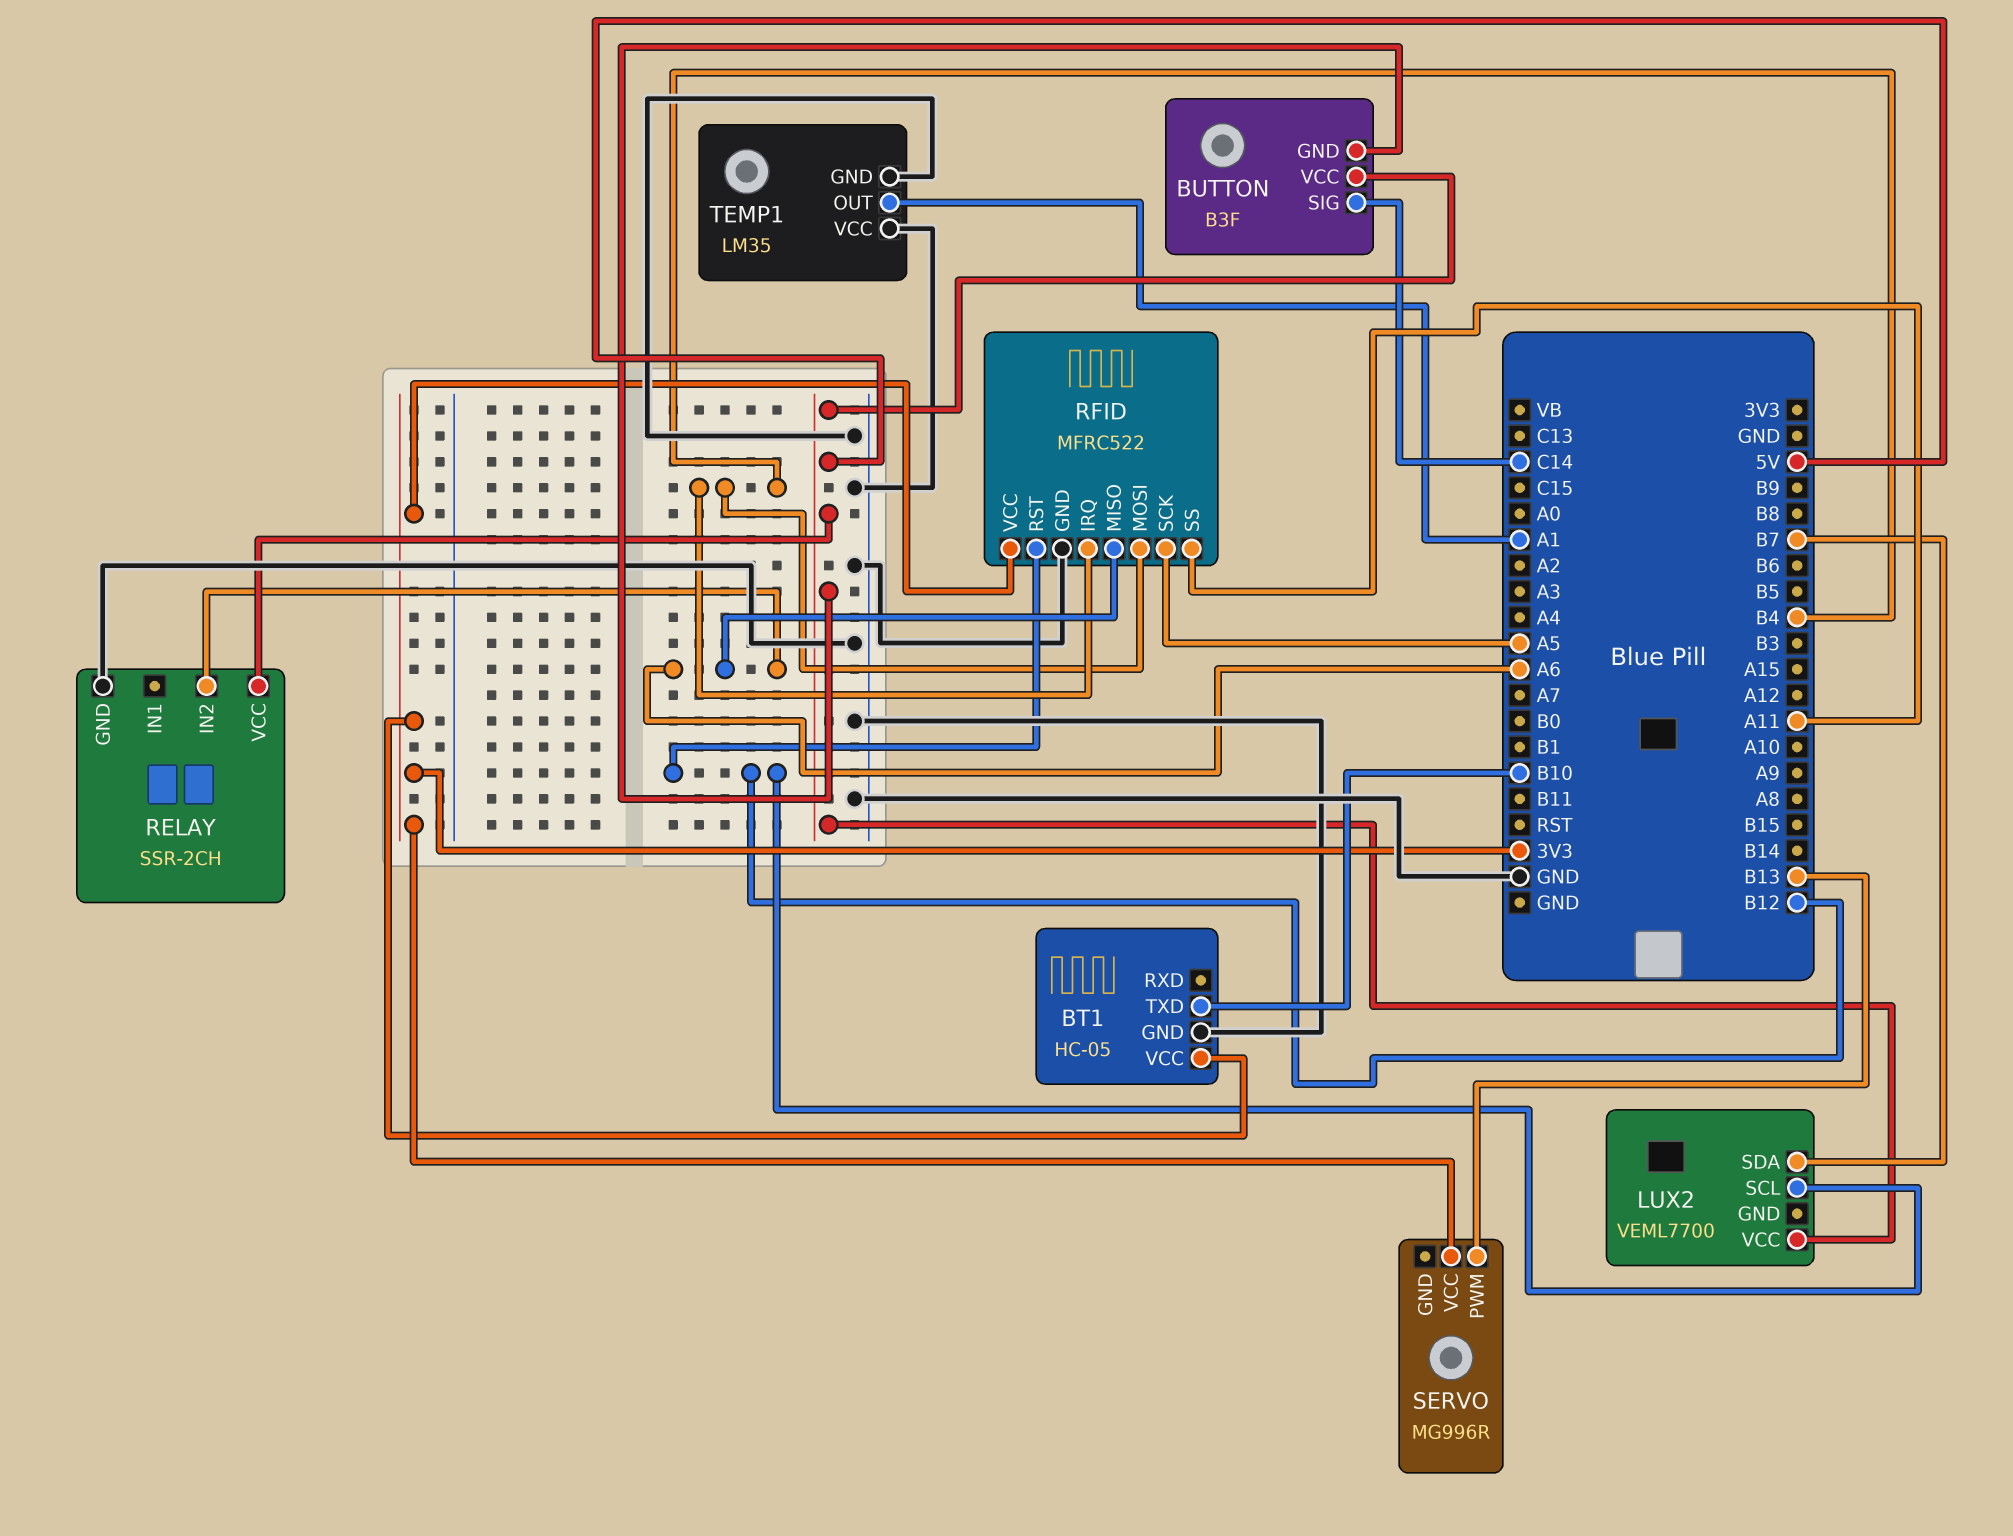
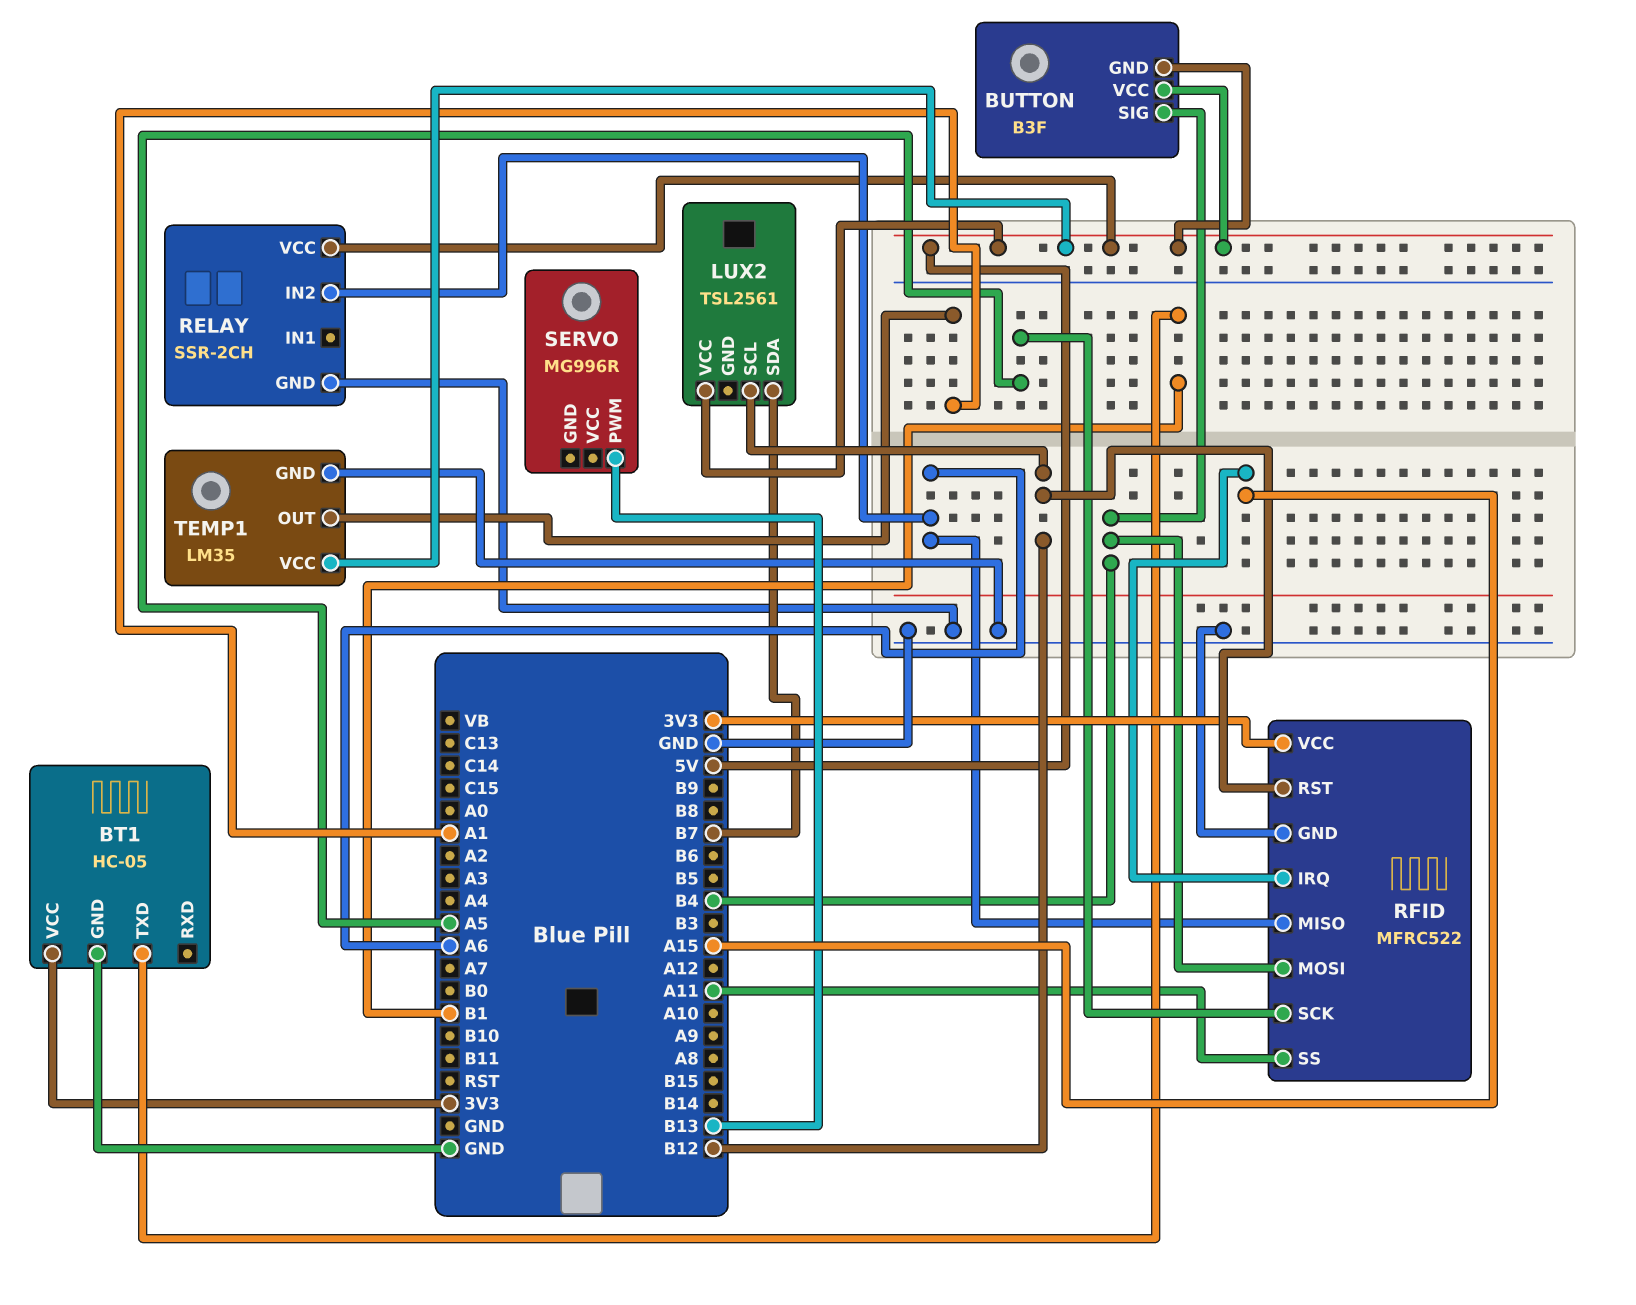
BT1 pin TXD: B10 -> B1
BUTTON pin SIG: C14 -> B4
LUX2: VEML7700 -> TSL2561
RFID pin IRQ: B4 -> A15
SERVO pin VCC: 3V3 -> none
TEMP1 pin VCC: GND -> 5V

